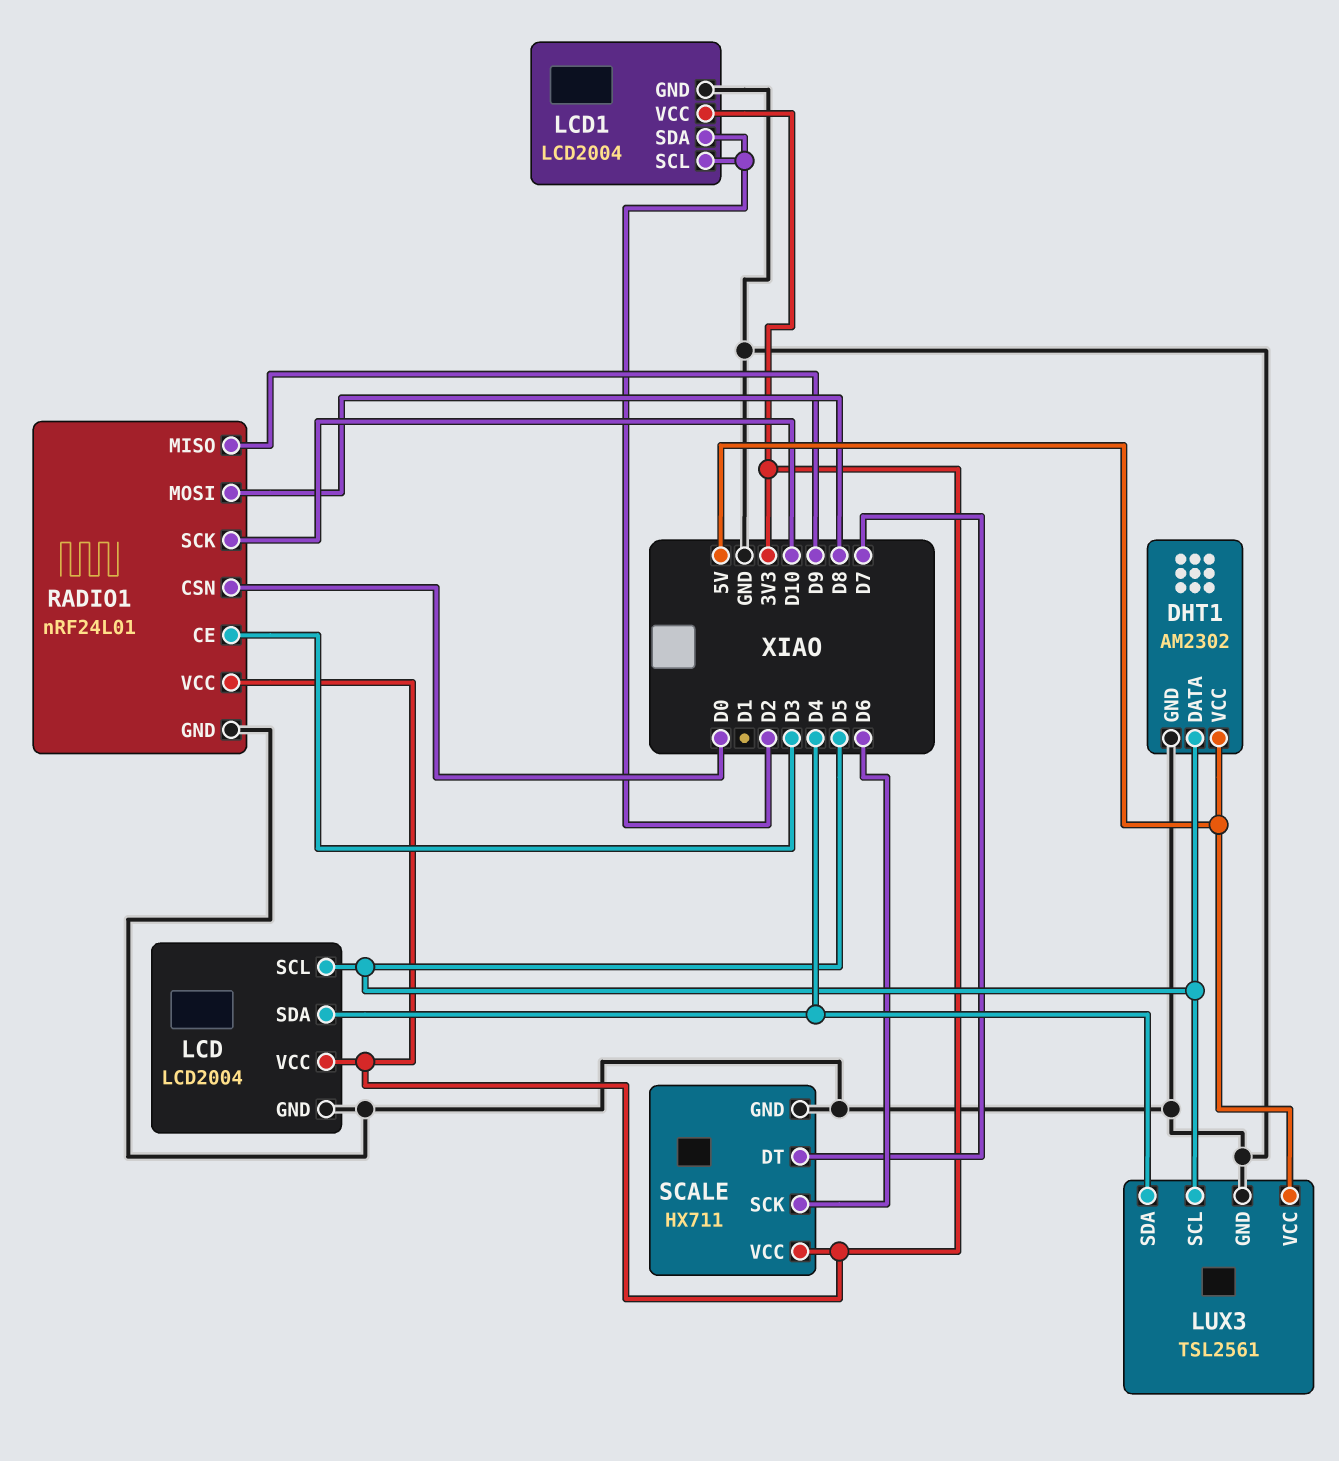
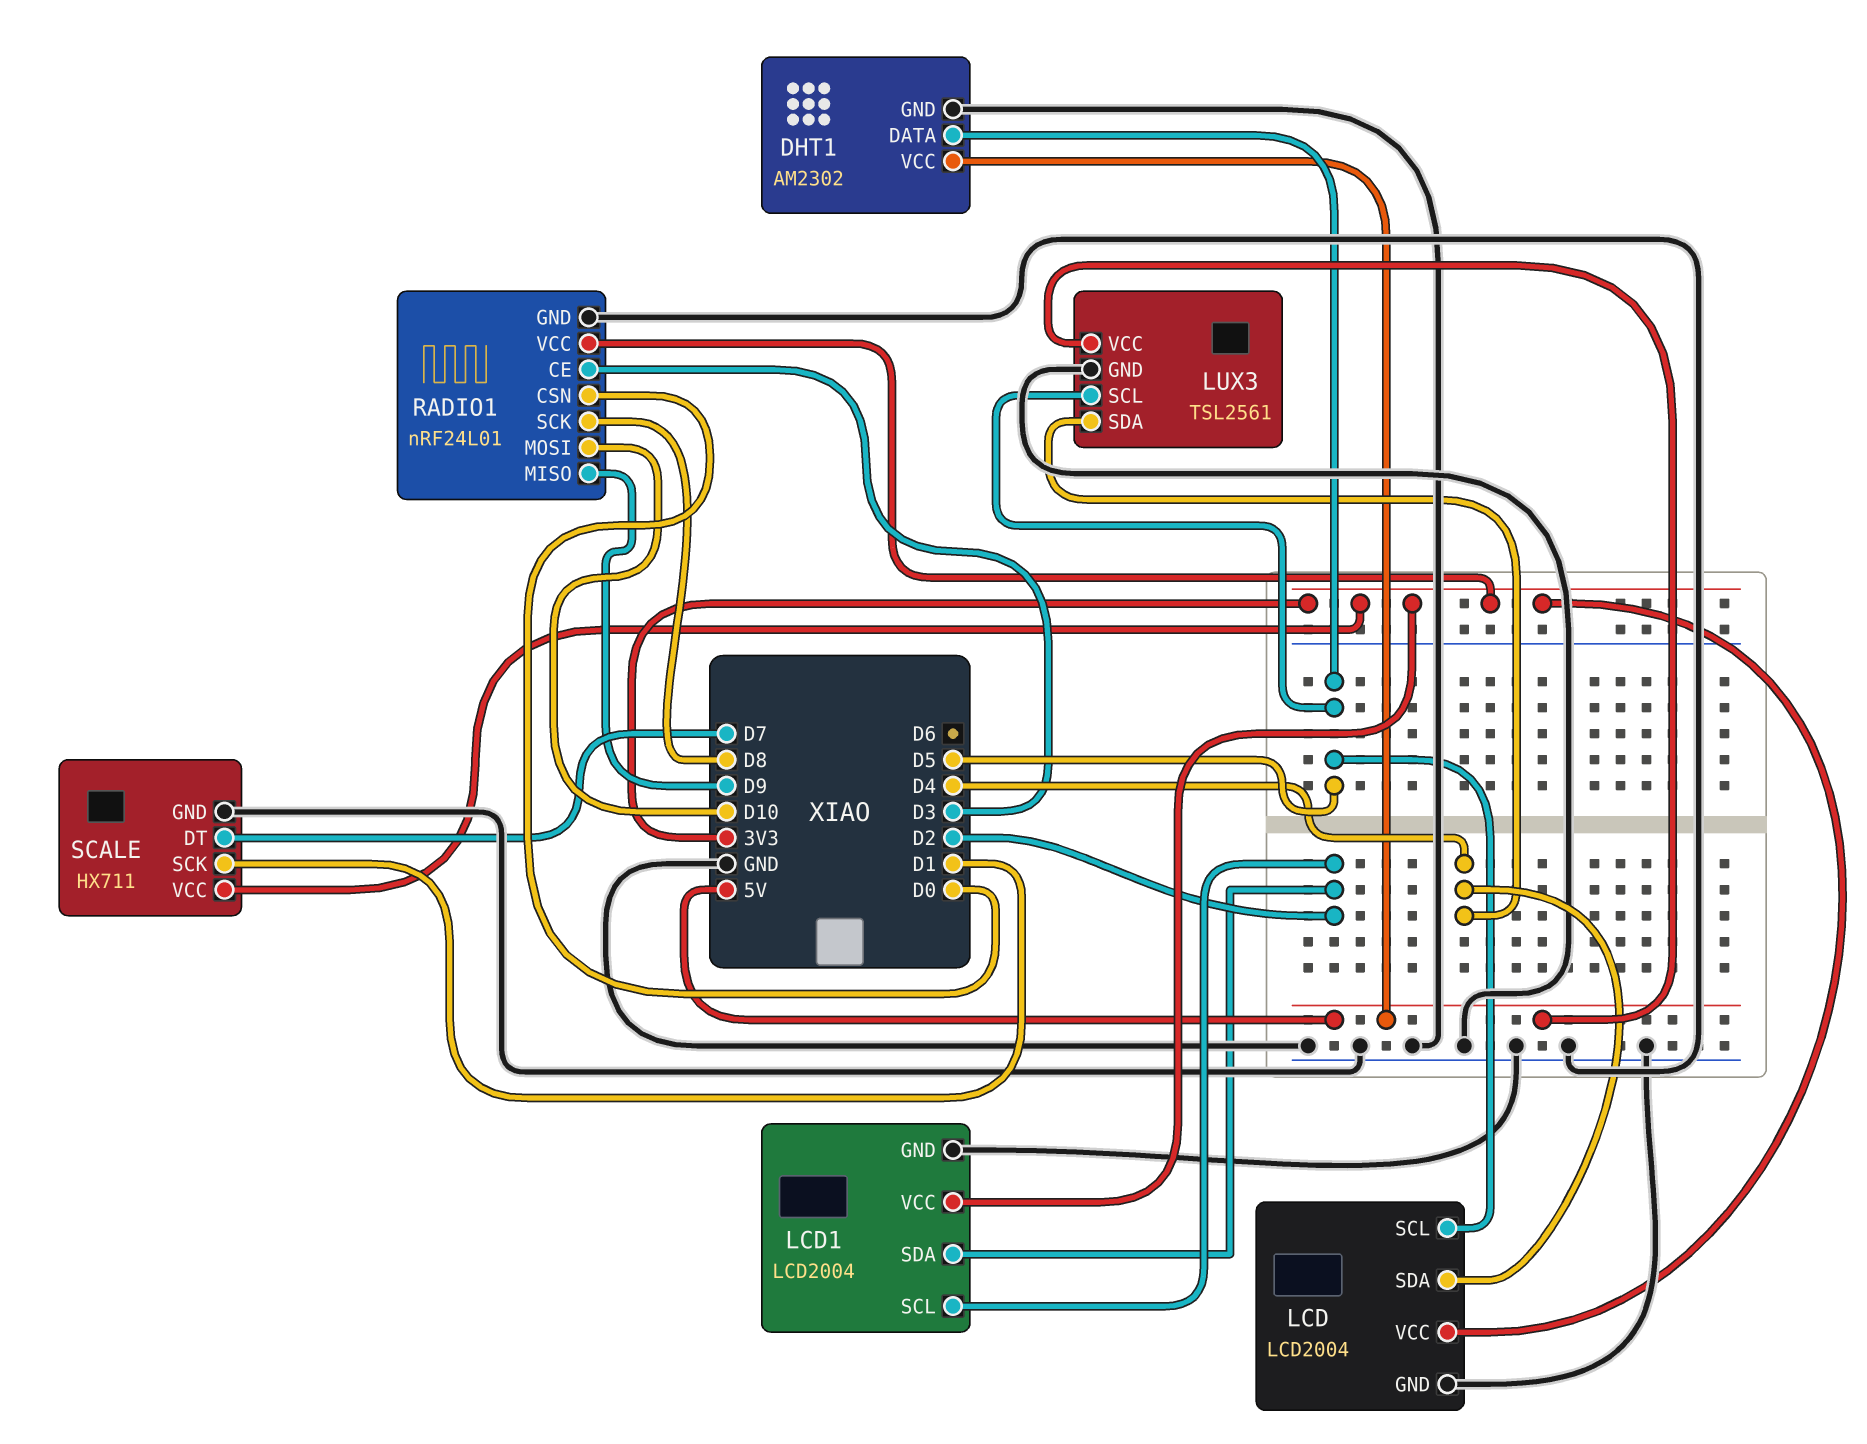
RADIO1 pin MOSI: D8 -> D10
RADIO1 pin SCK: D10 -> D8
SCALE pin SCK: D6 -> D1

